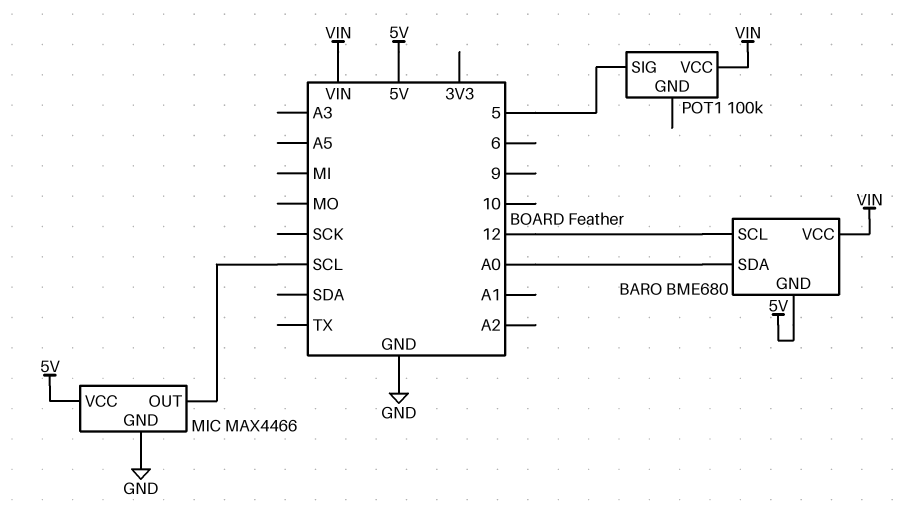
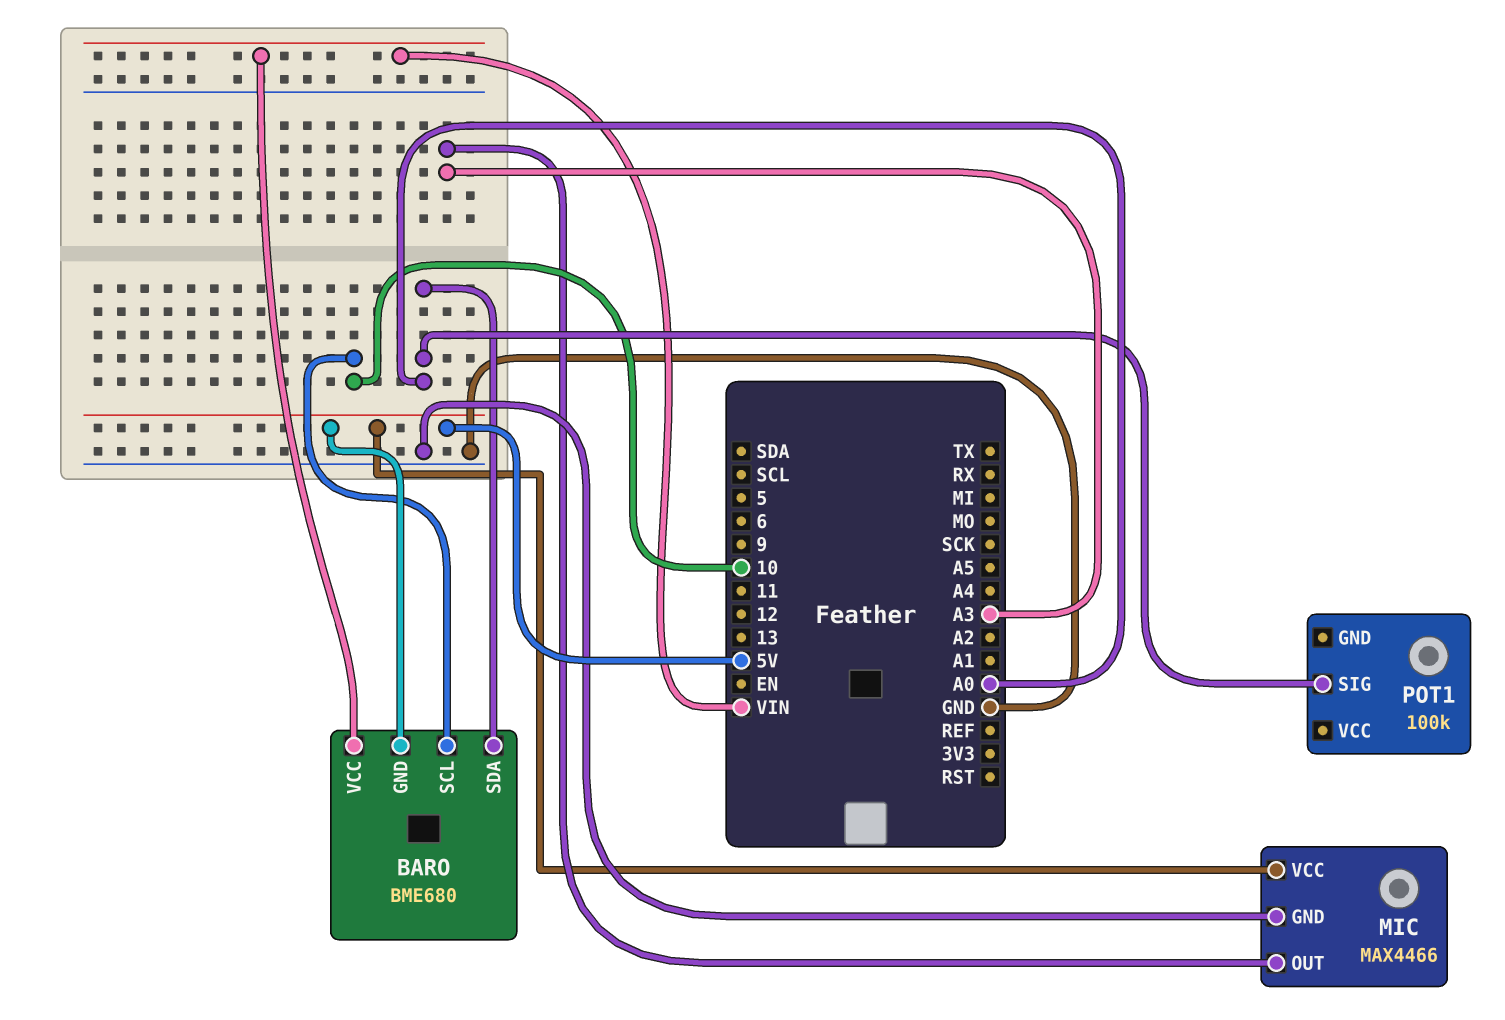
BARO pin SCL: 12 -> 10
MIC pin OUT: SCL -> A3
POT1 pin SIG: 5 -> A0
POT1 pin VCC: VIN -> none

